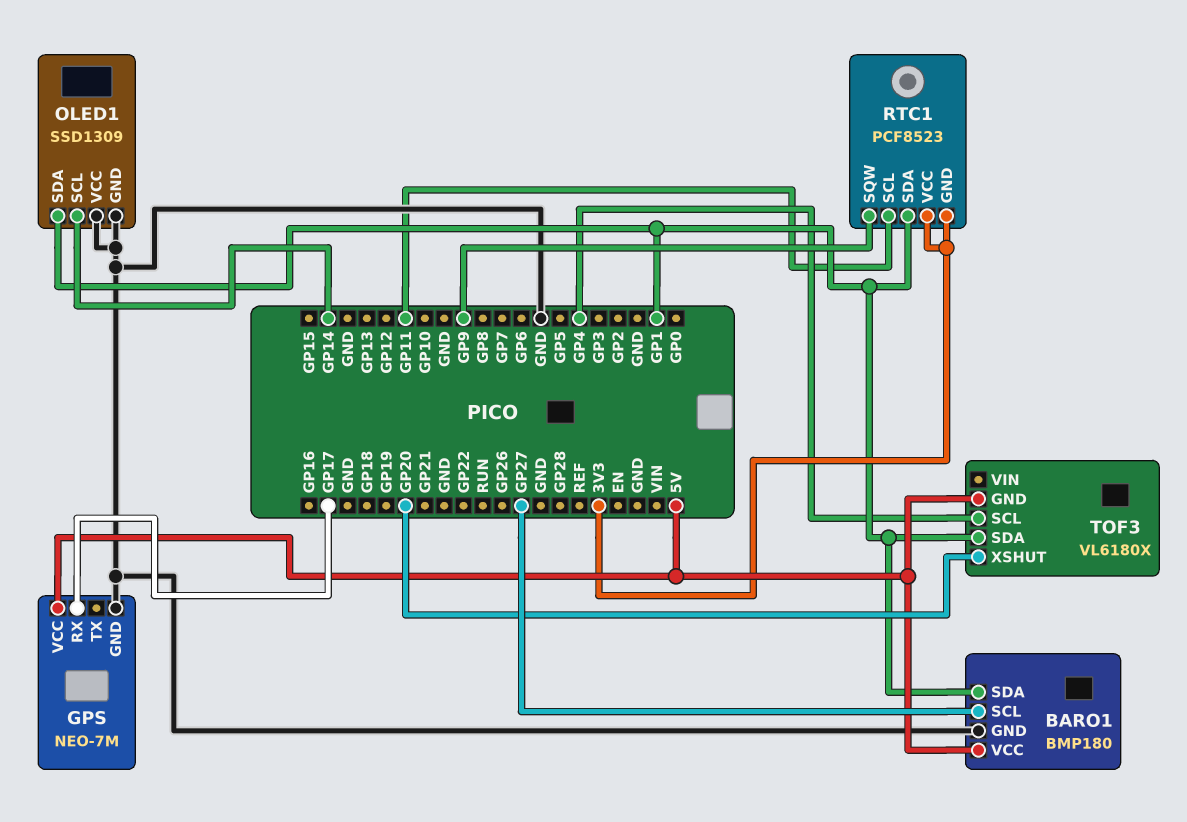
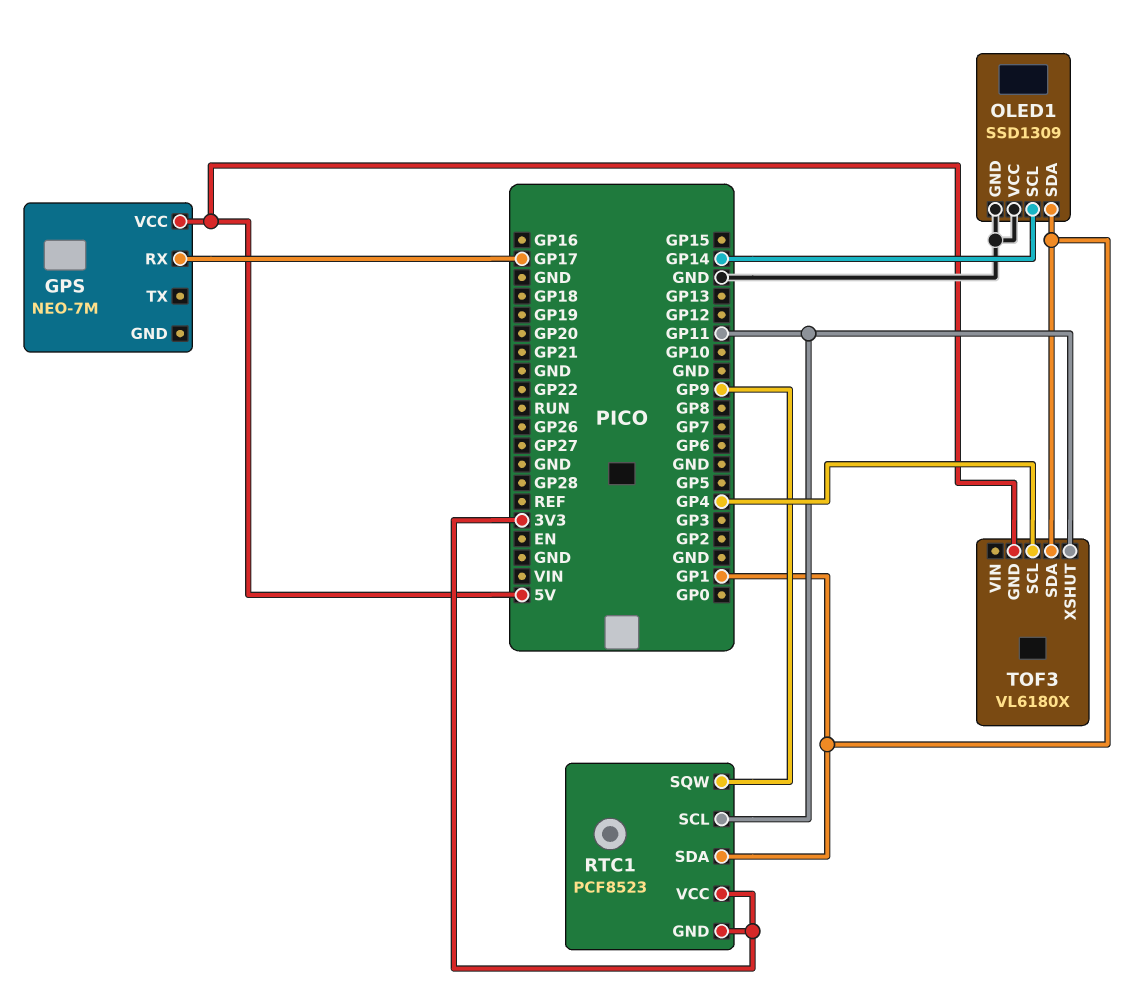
BARO1: BMP180 -> none
BARO1 pin GND: GND -> none
BARO1 pin SCL: GP27 -> none
BARO1 pin SDA: GP1 -> none
BARO1 pin VCC: 5V -> none
GPS pin GND: GND -> none
TOF3 pin XSHUT: GP20 -> GP11

